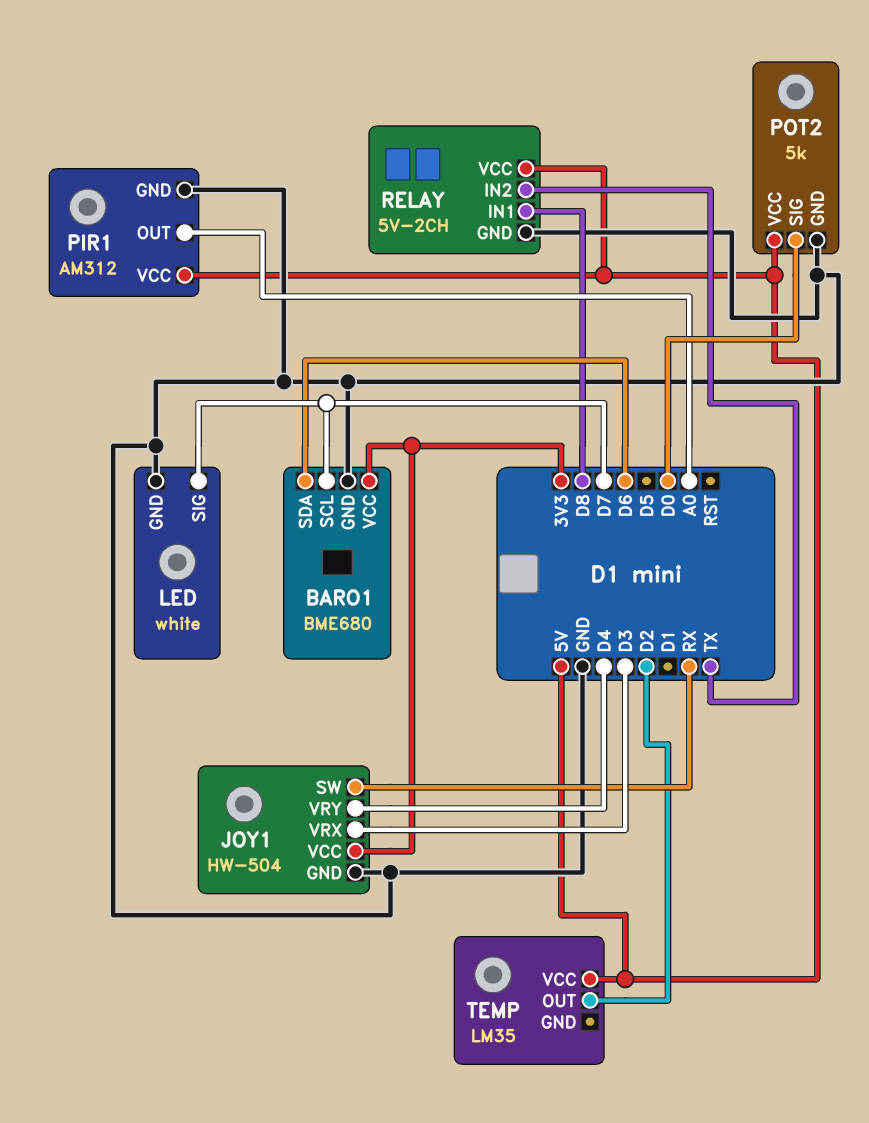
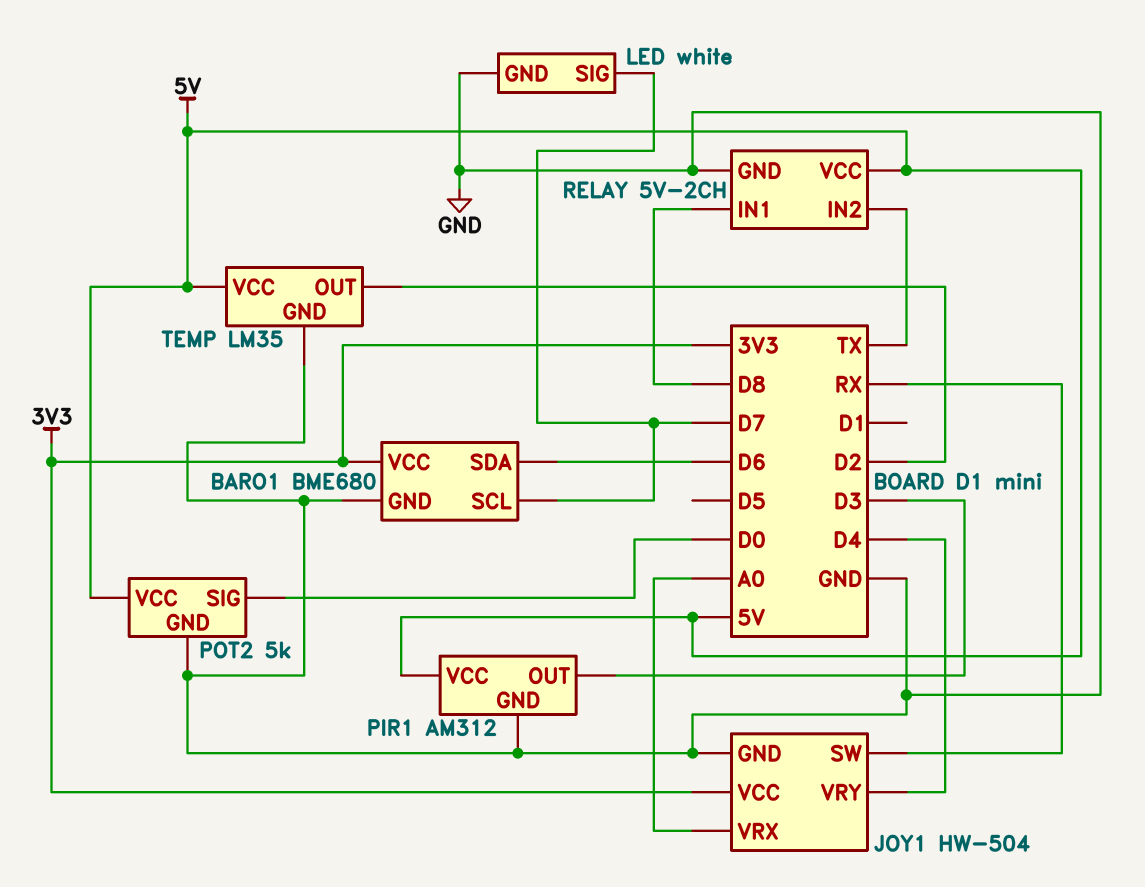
JOY1 pin VRX: D3 -> A0
PIR1 pin OUT: A0 -> D3
TEMP pin GND: none -> GND

